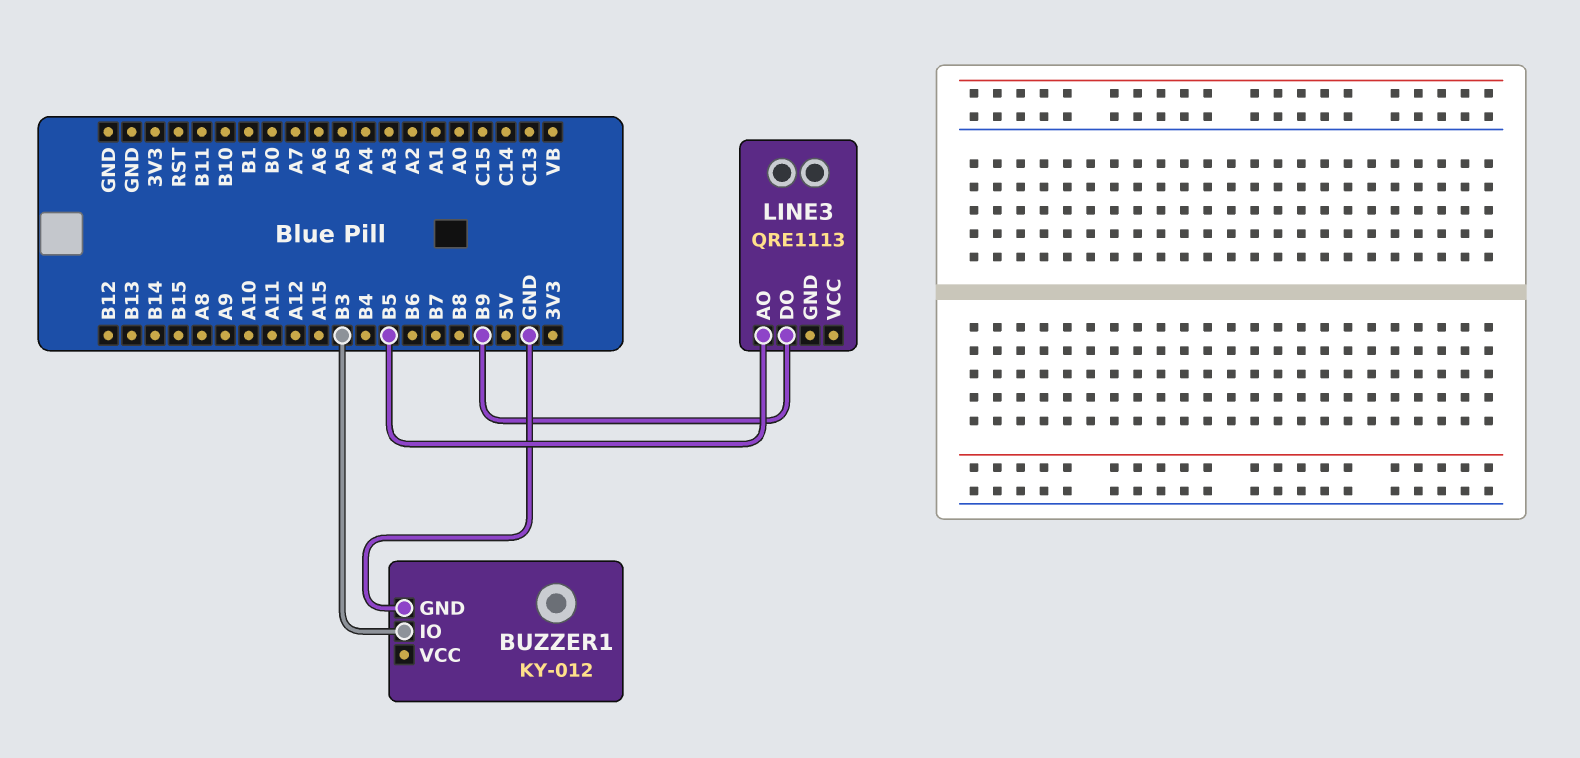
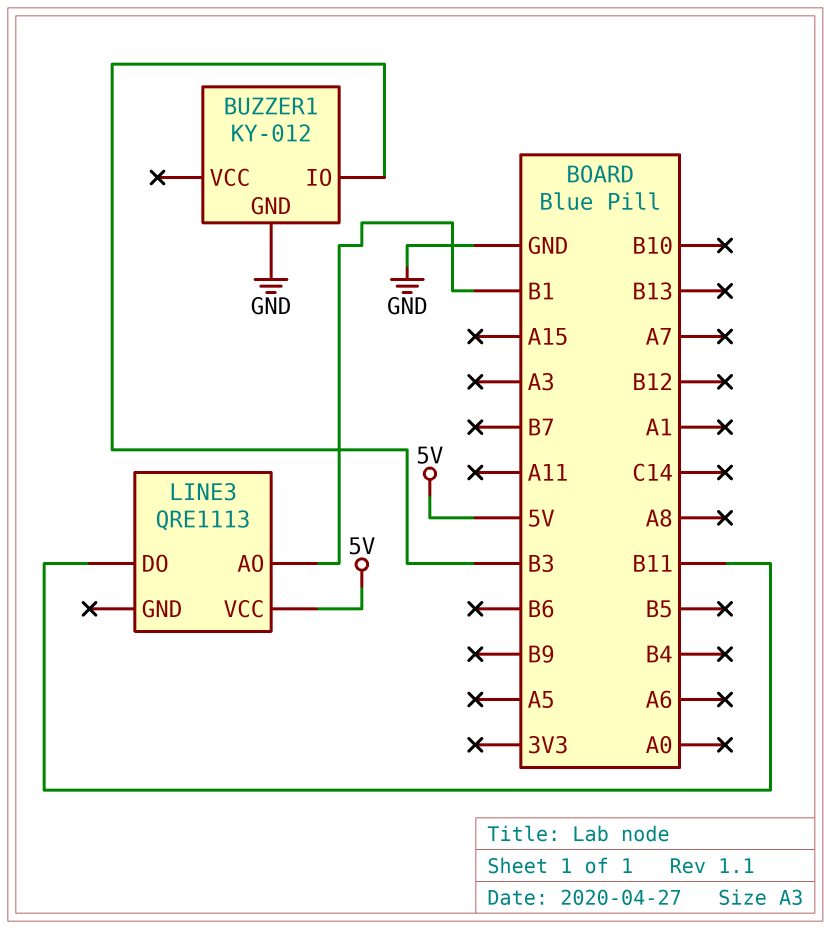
LINE3 pin AO: B5 -> B1
LINE3 pin DO: B9 -> B11
LINE3 pin VCC: none -> 5V

